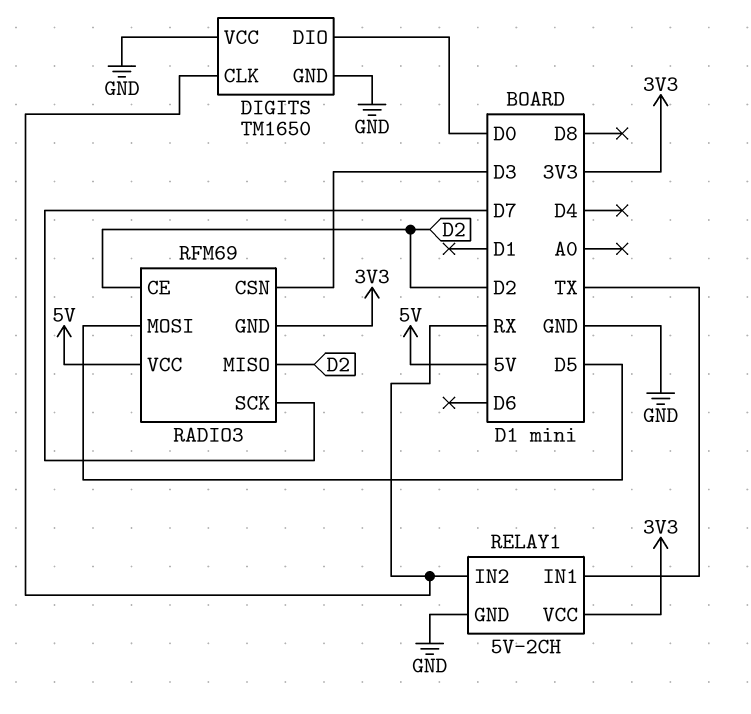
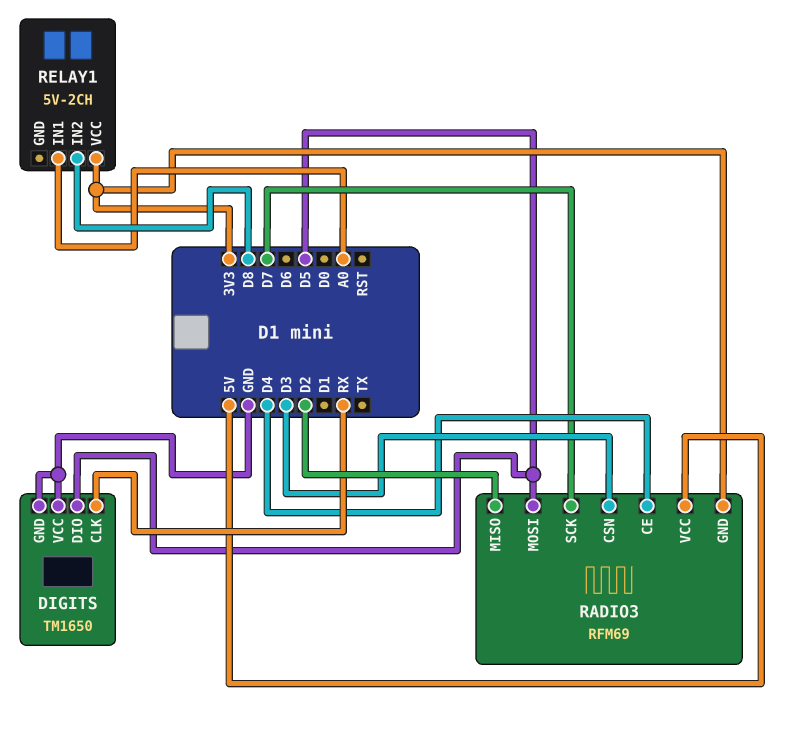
DIGITS pin DIO: D0 -> D5
RADIO3 pin CE: D2 -> D4
RELAY1 pin GND: GND -> none
RELAY1 pin IN1: TX -> A0
RELAY1 pin IN2: RX -> D8

